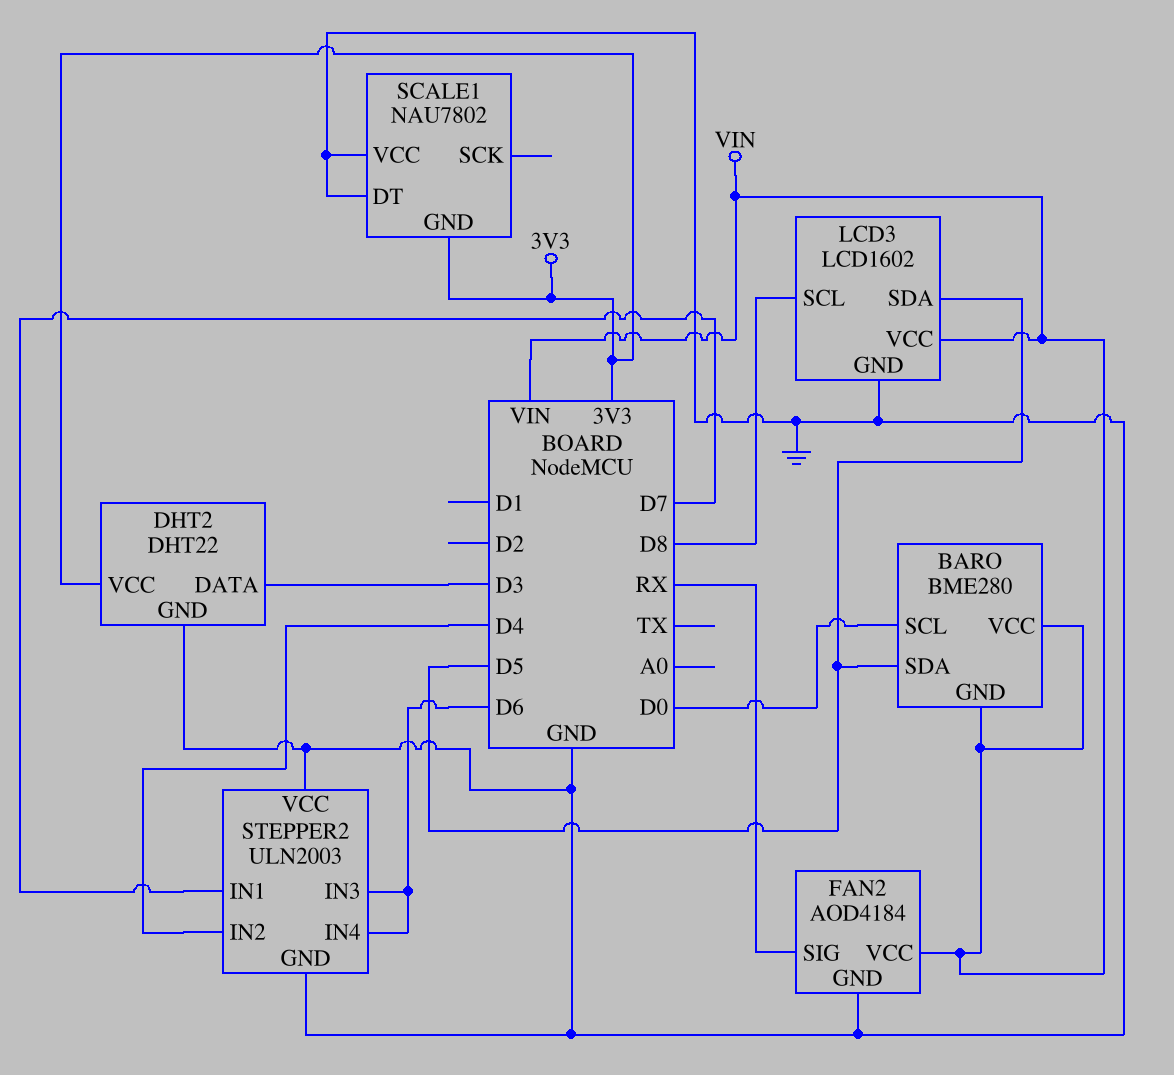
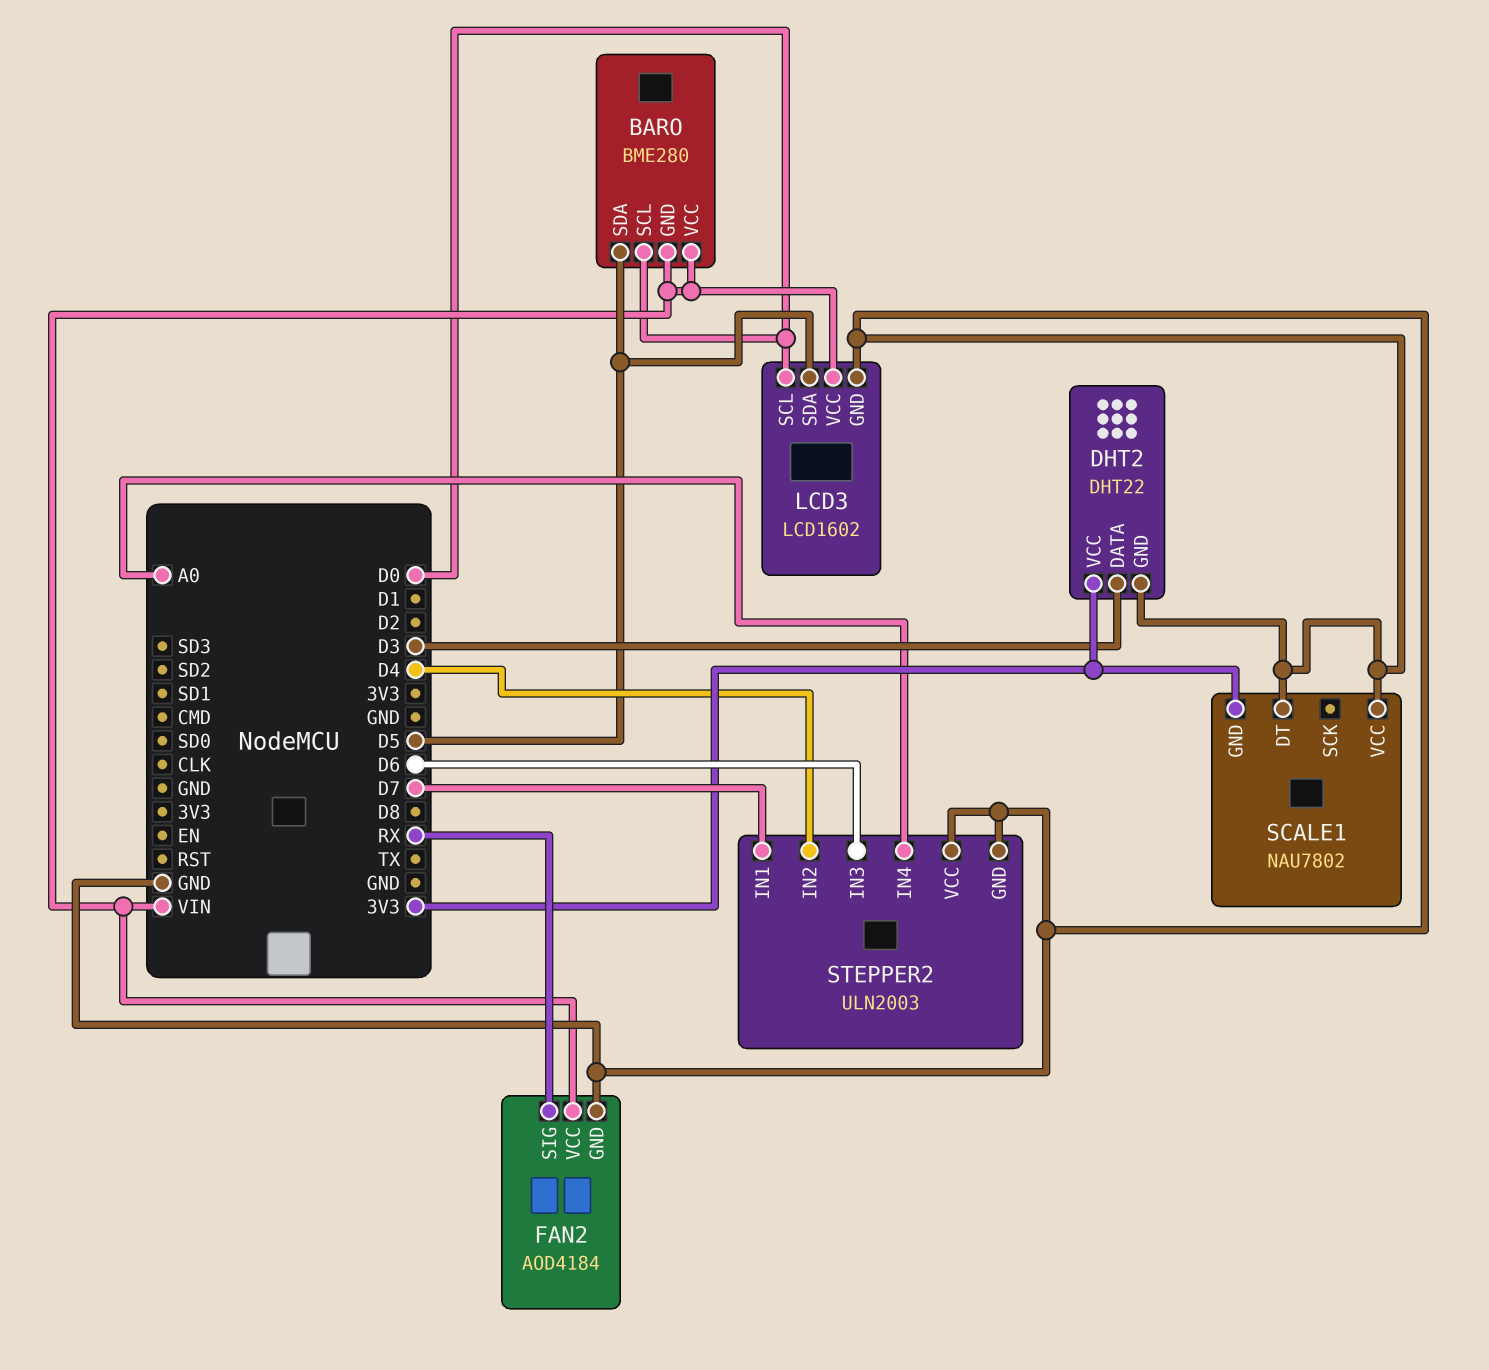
LCD3 pin SCL: D8 -> D0
STEPPER2 pin IN4: D6 -> A0

